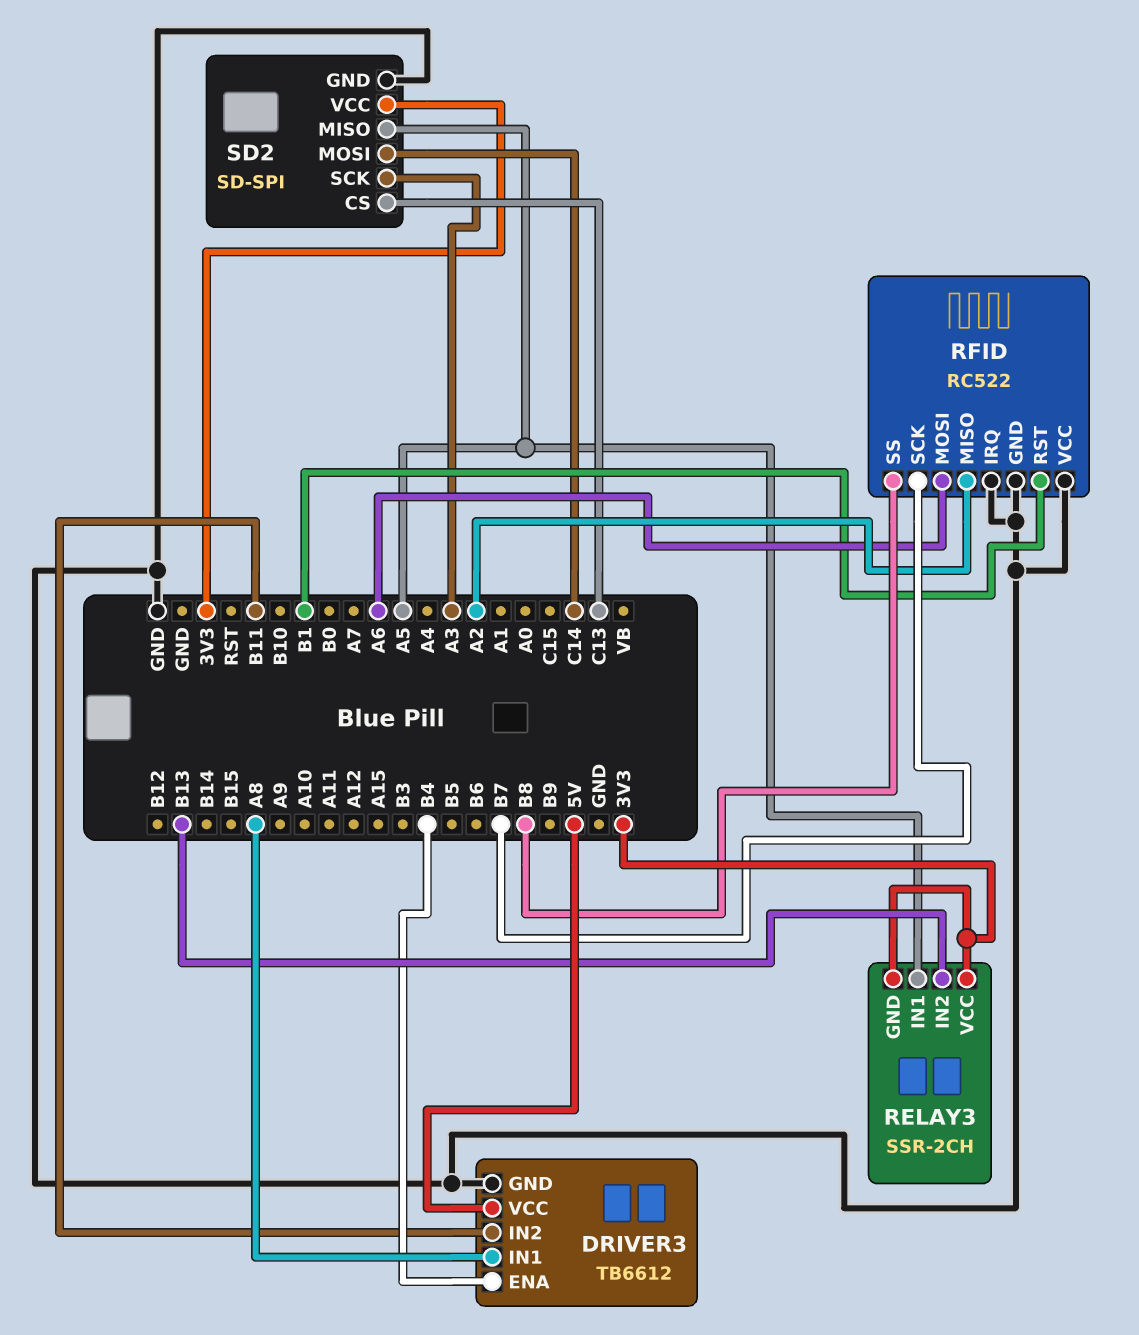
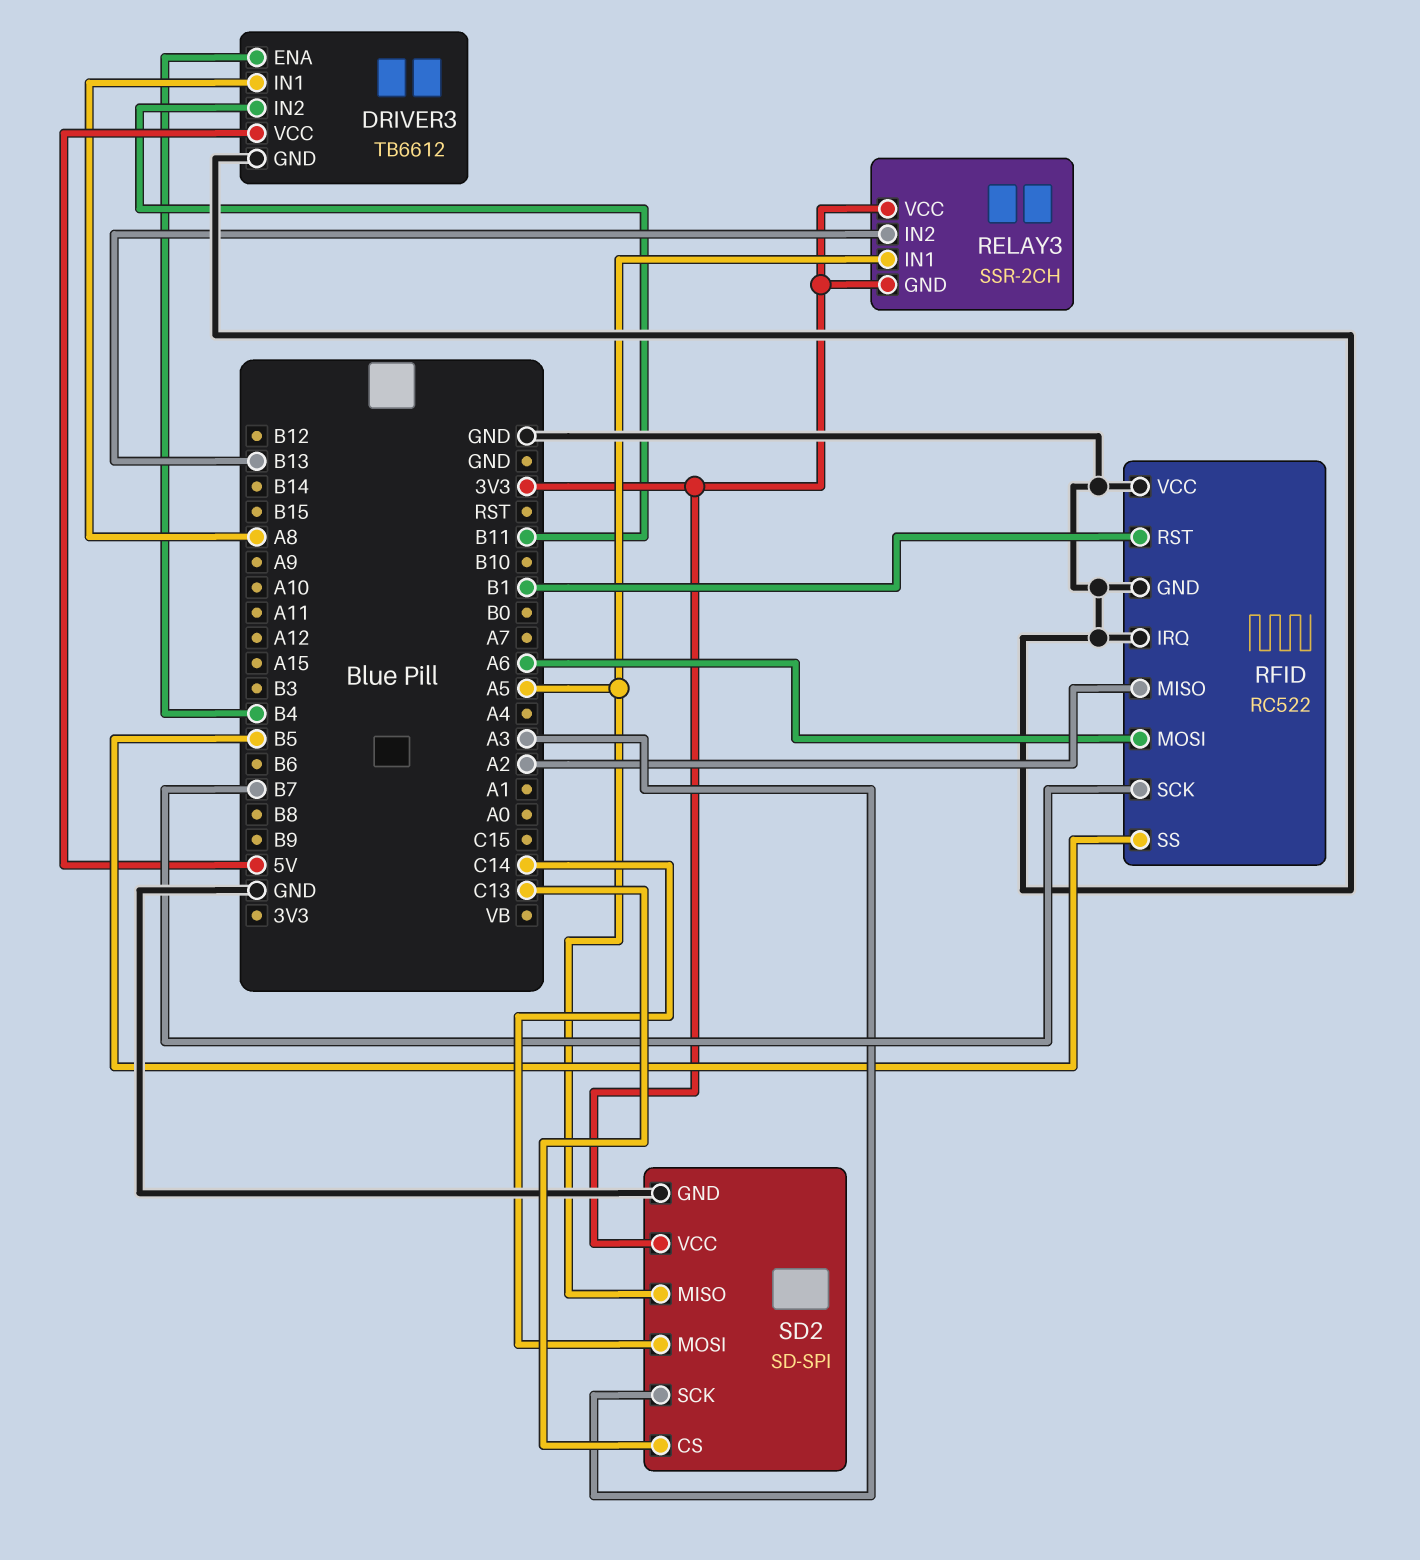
RFID pin SS: B8 -> B5

